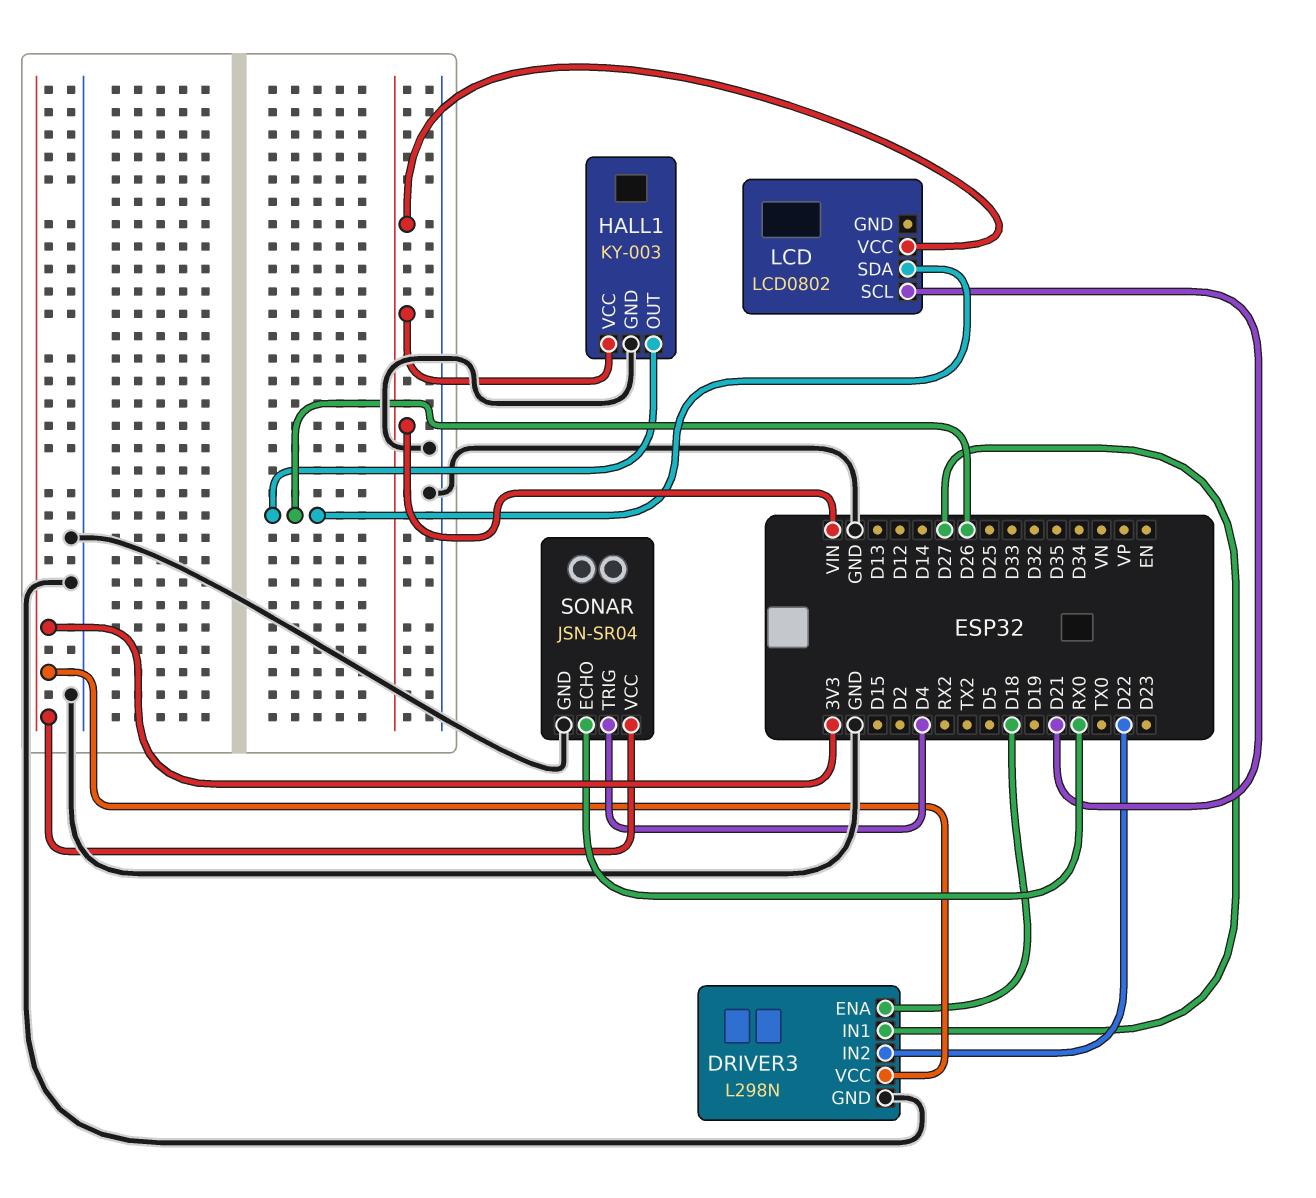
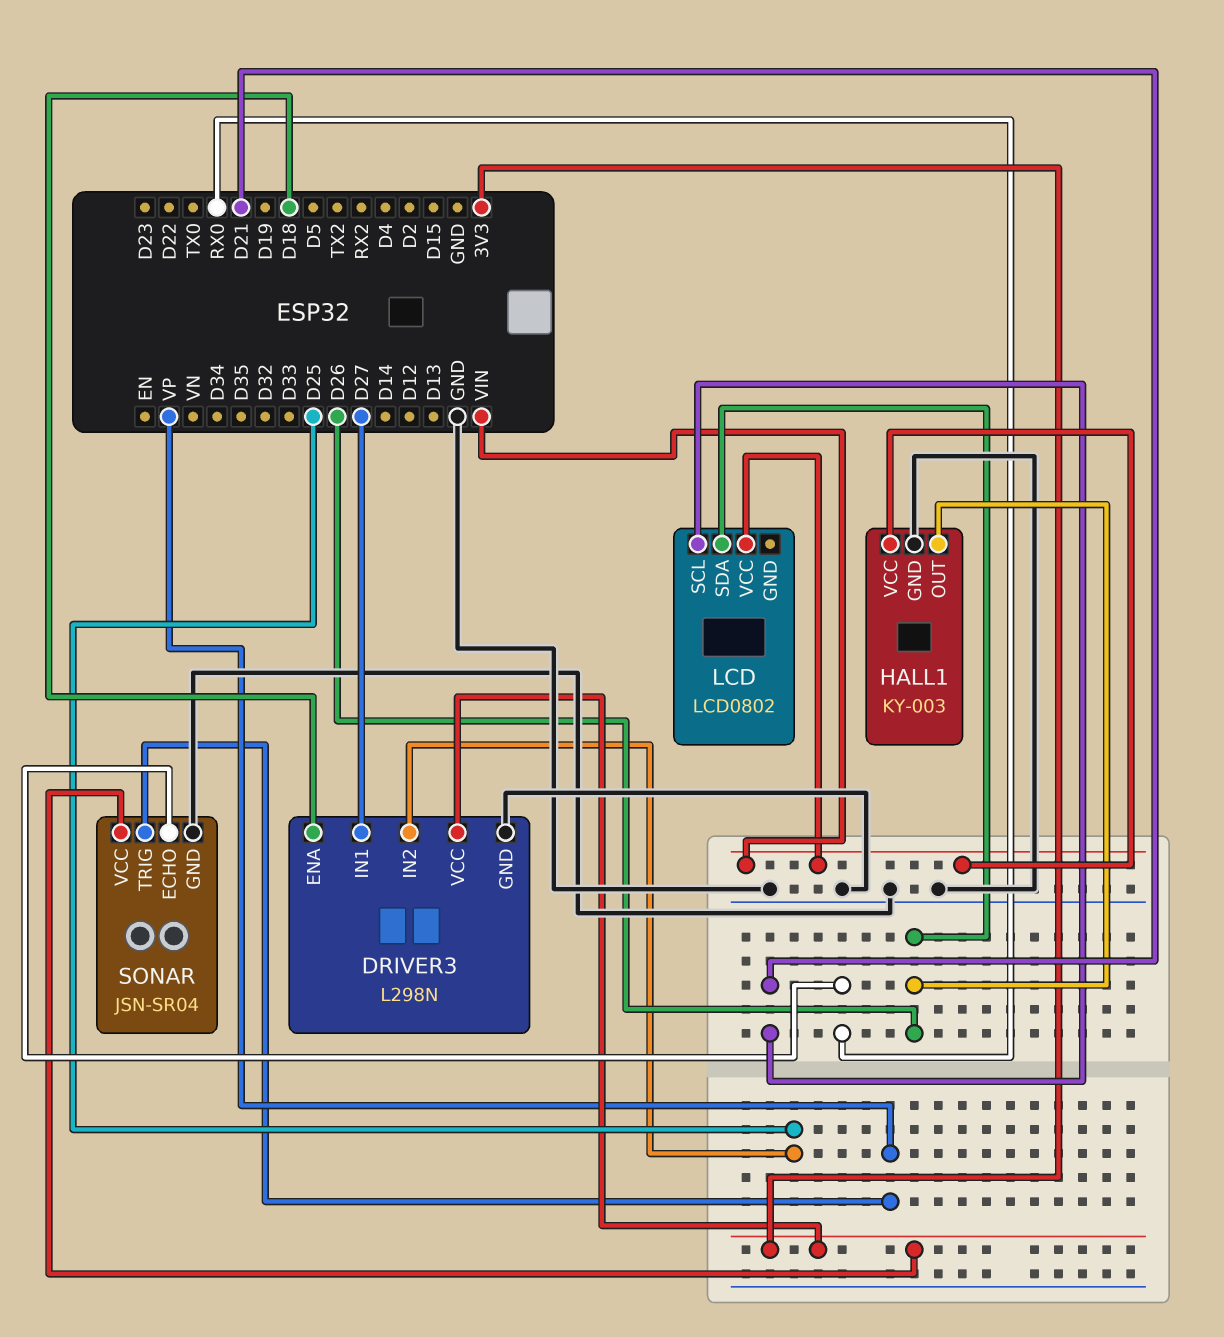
DRIVER3 pin IN2: D22 -> D25
SONAR pin TRIG: D4 -> VP

